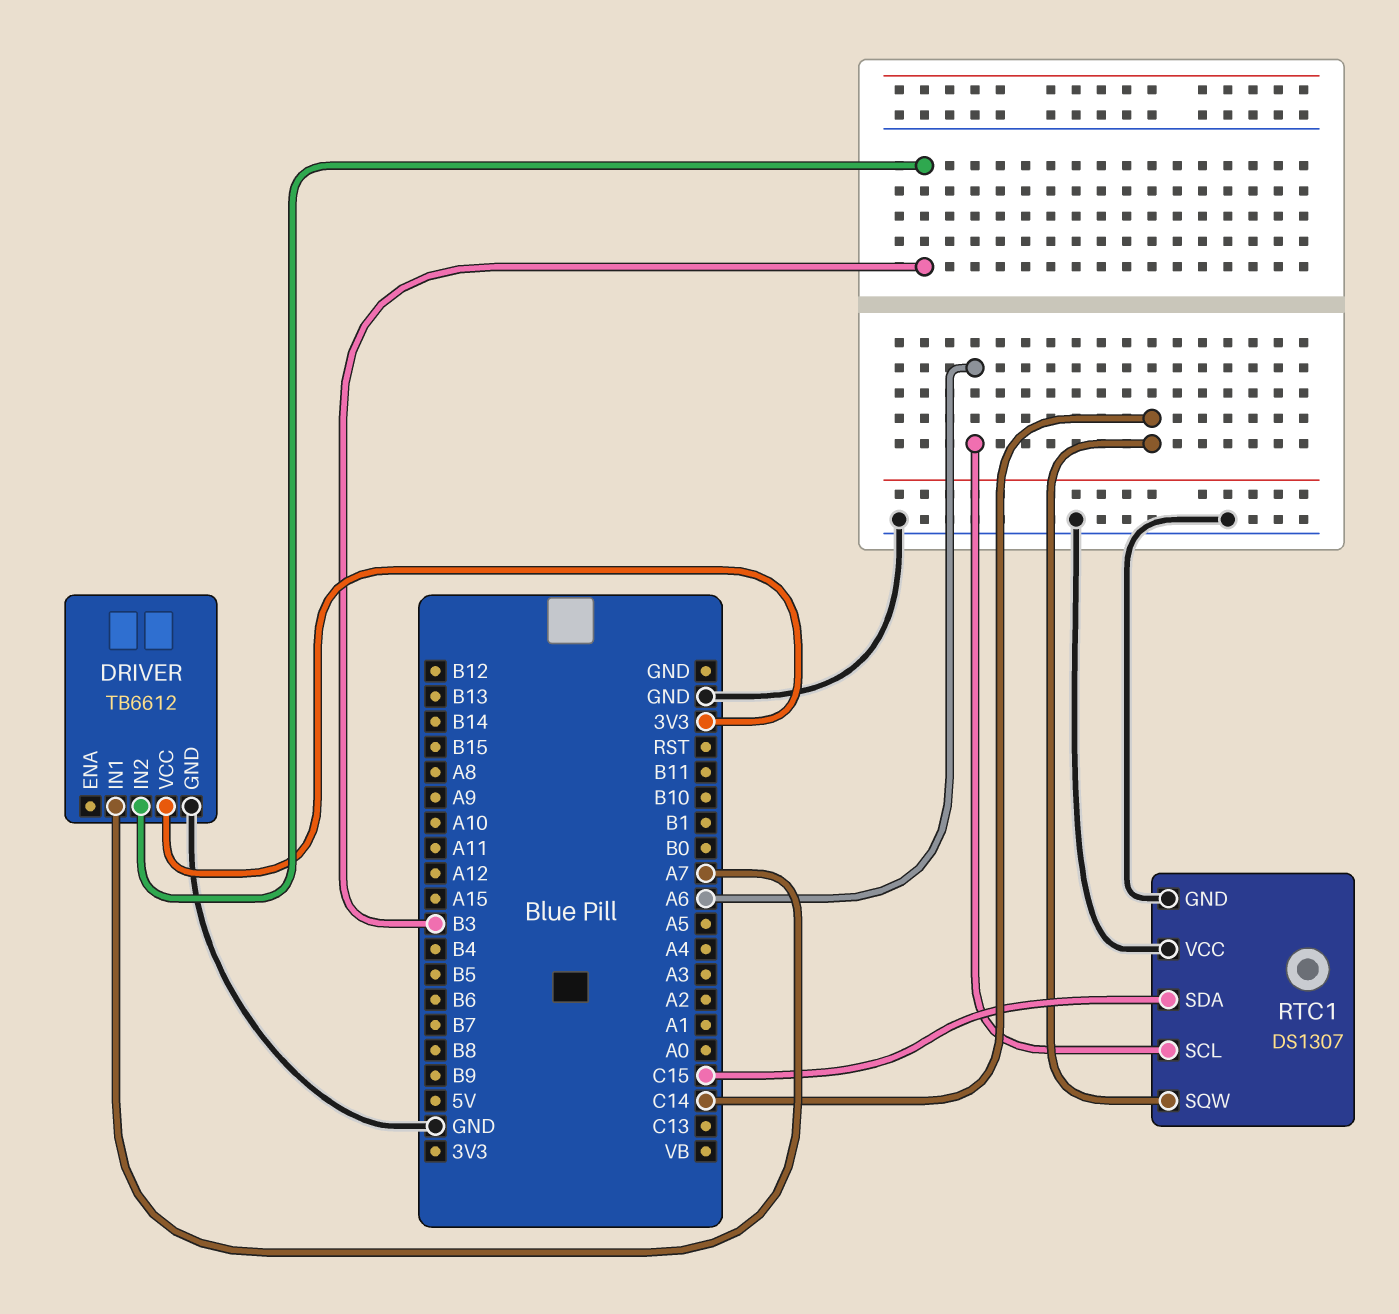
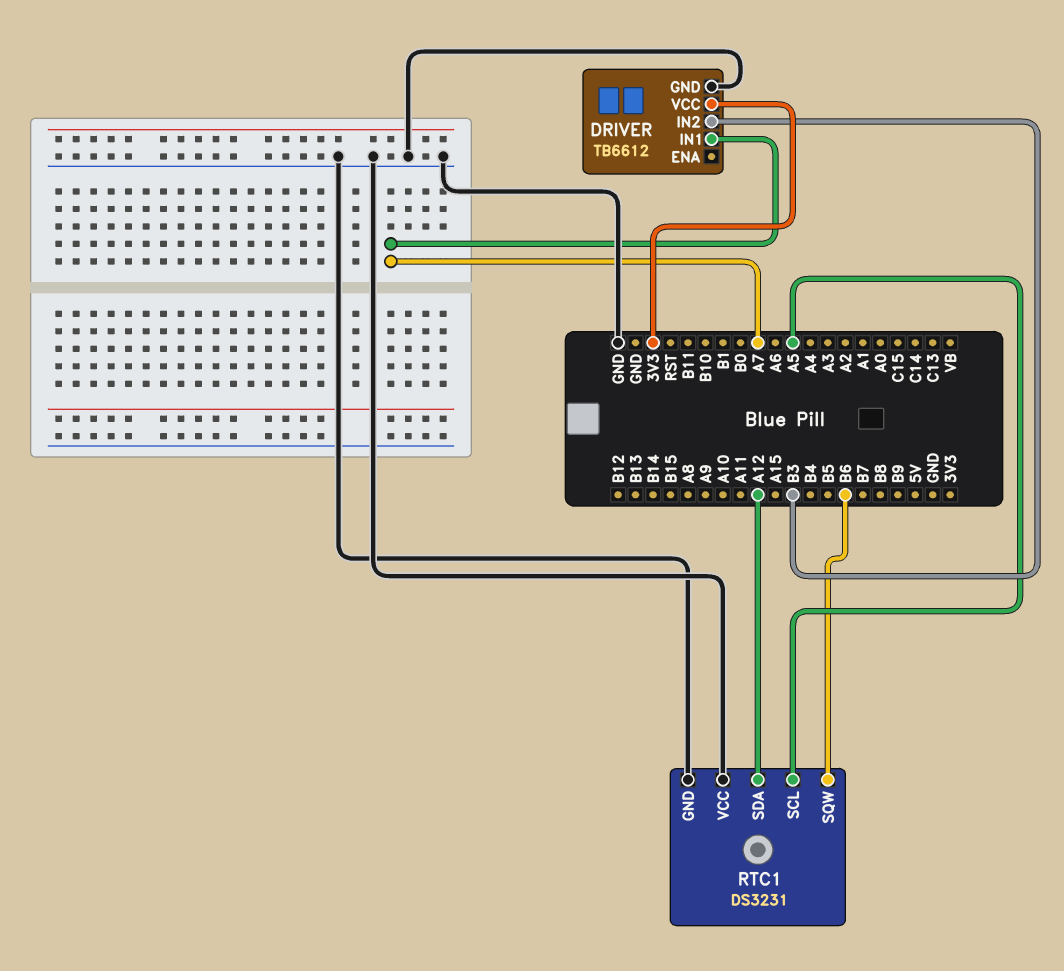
RTC1: DS1307 -> DS3231
RTC1 pin SCL: A6 -> A5
RTC1 pin SDA: C15 -> A12
RTC1 pin SQW: C14 -> B6

